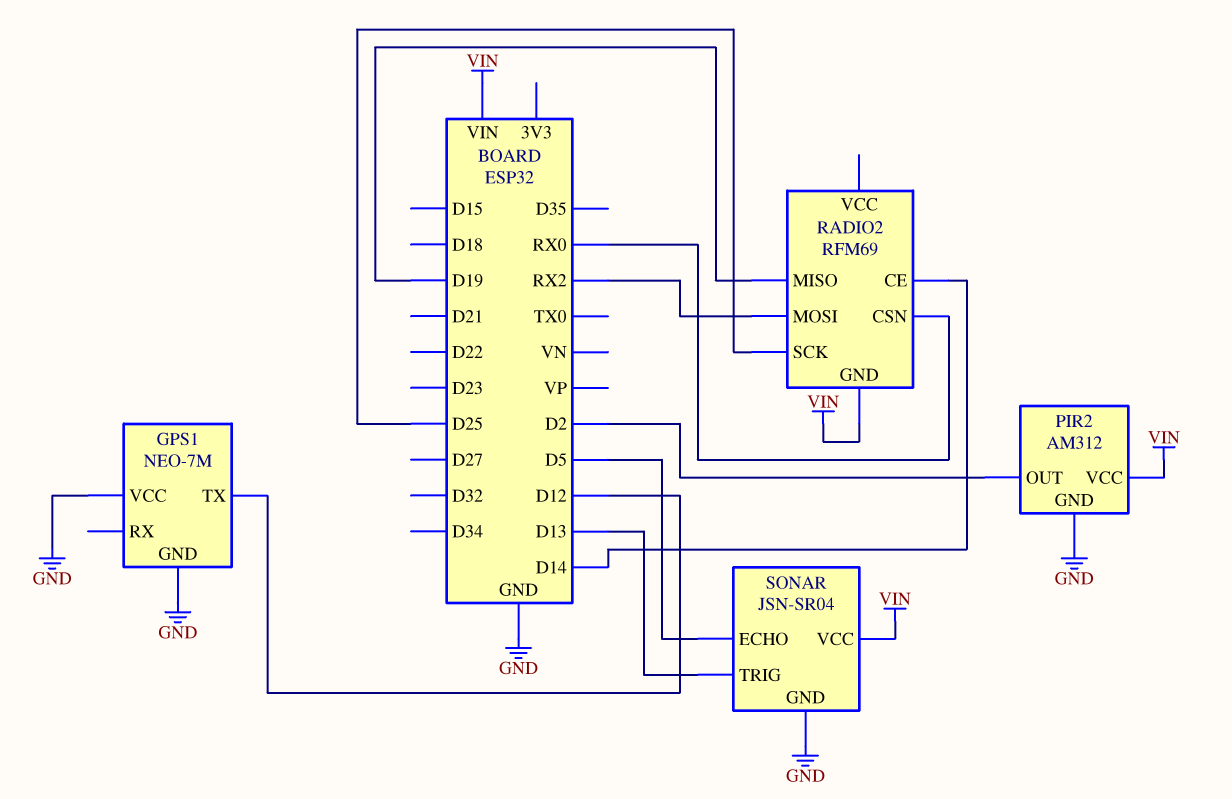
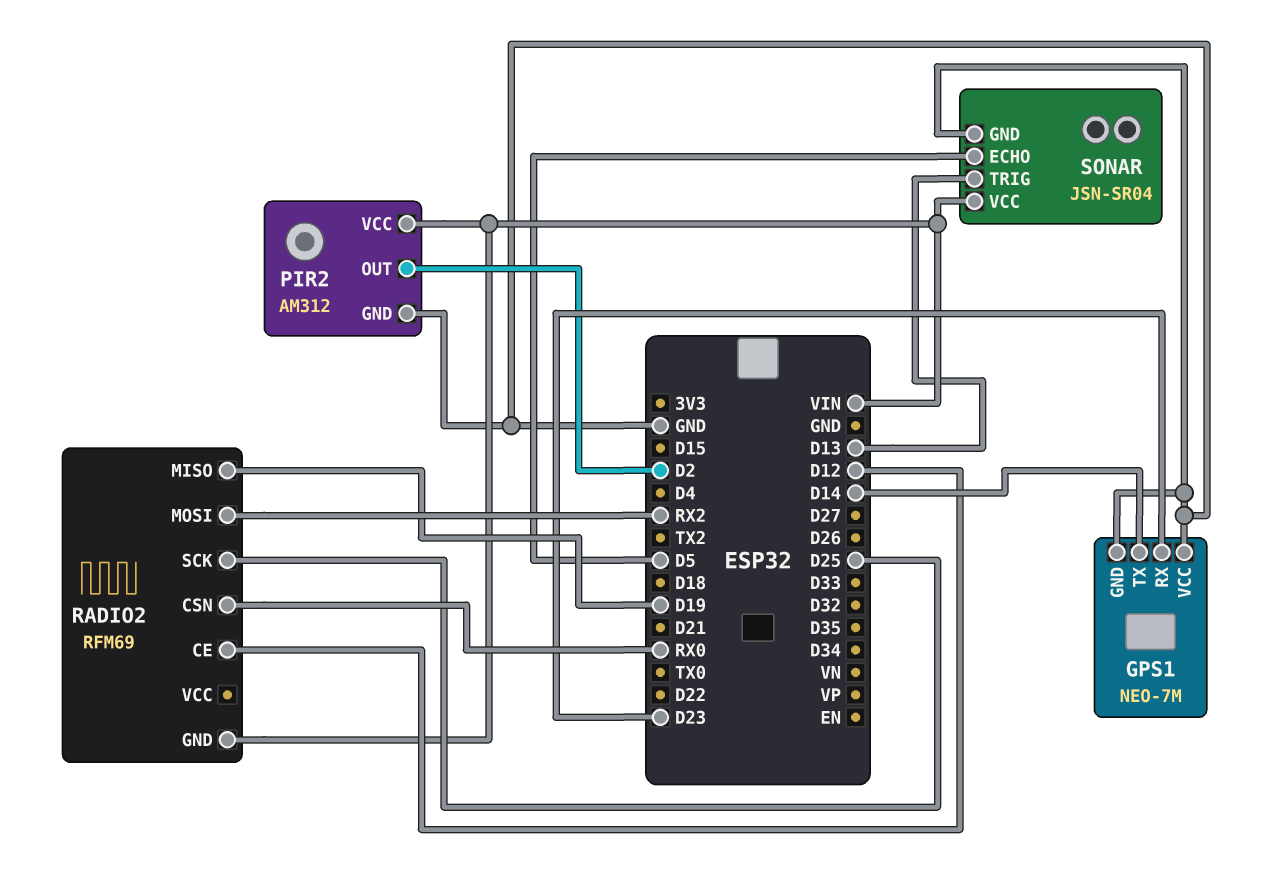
GPS1 pin RX: none -> D23
GPS1 pin TX: D12 -> D14
RADIO2 pin CE: D14 -> D12

